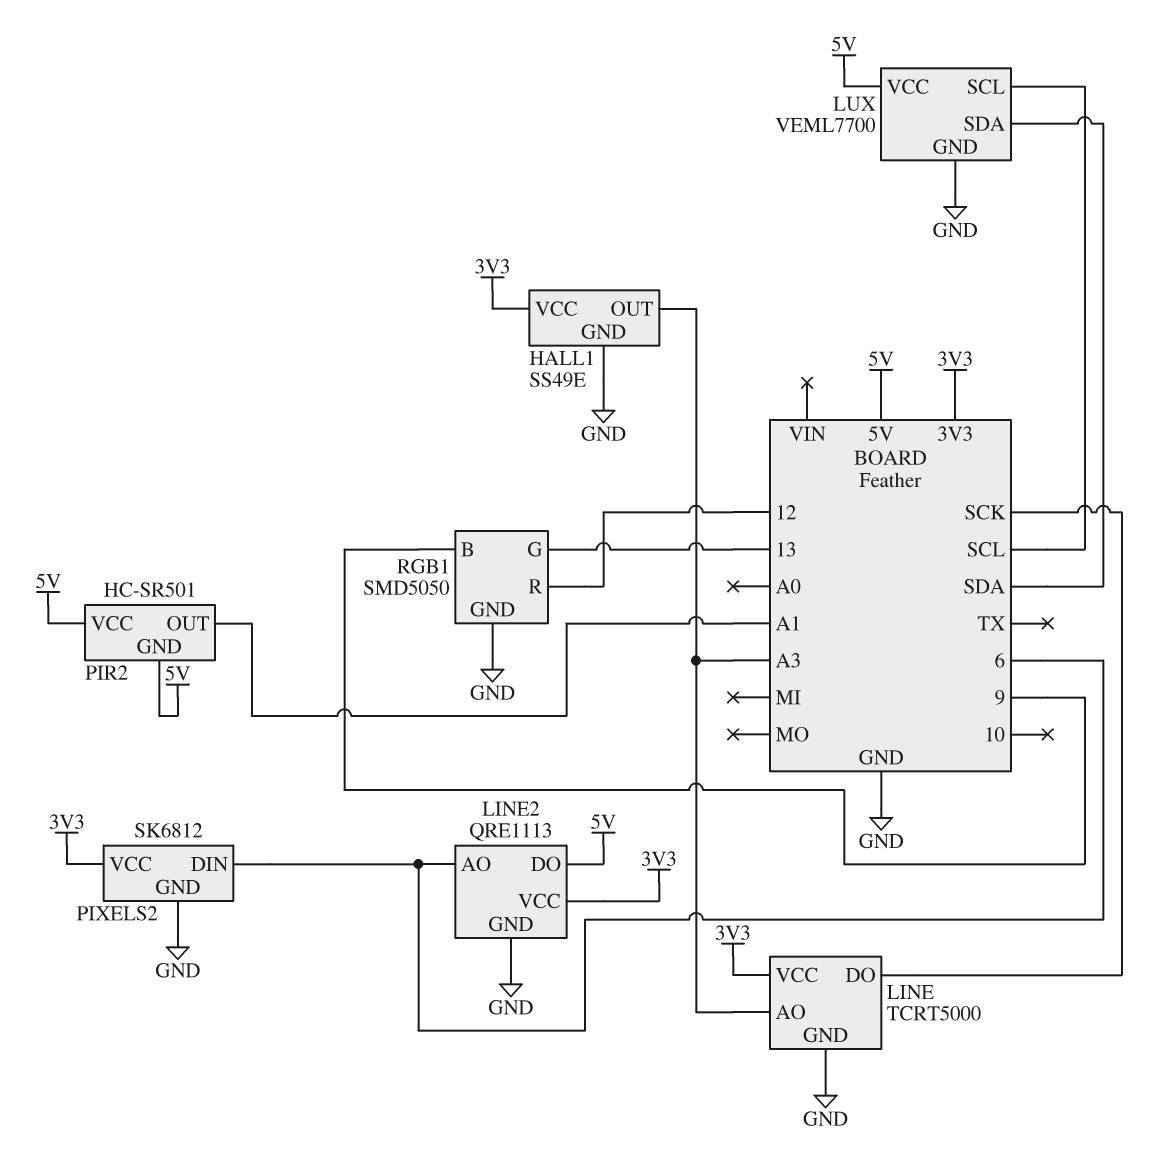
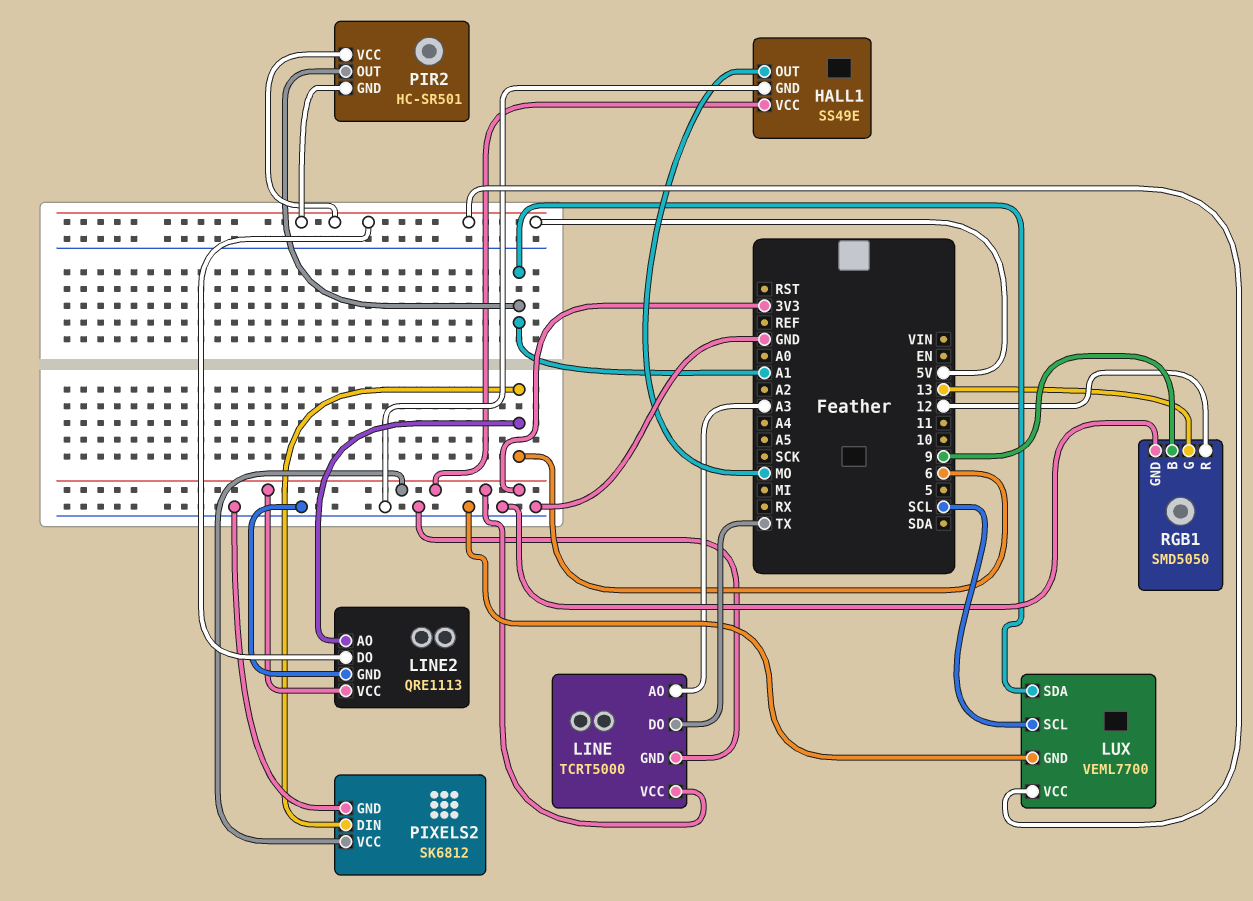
HALL1 pin OUT: A3 -> MO
LINE pin DO: SCK -> TX
LUX pin SDA: SDA -> A1

